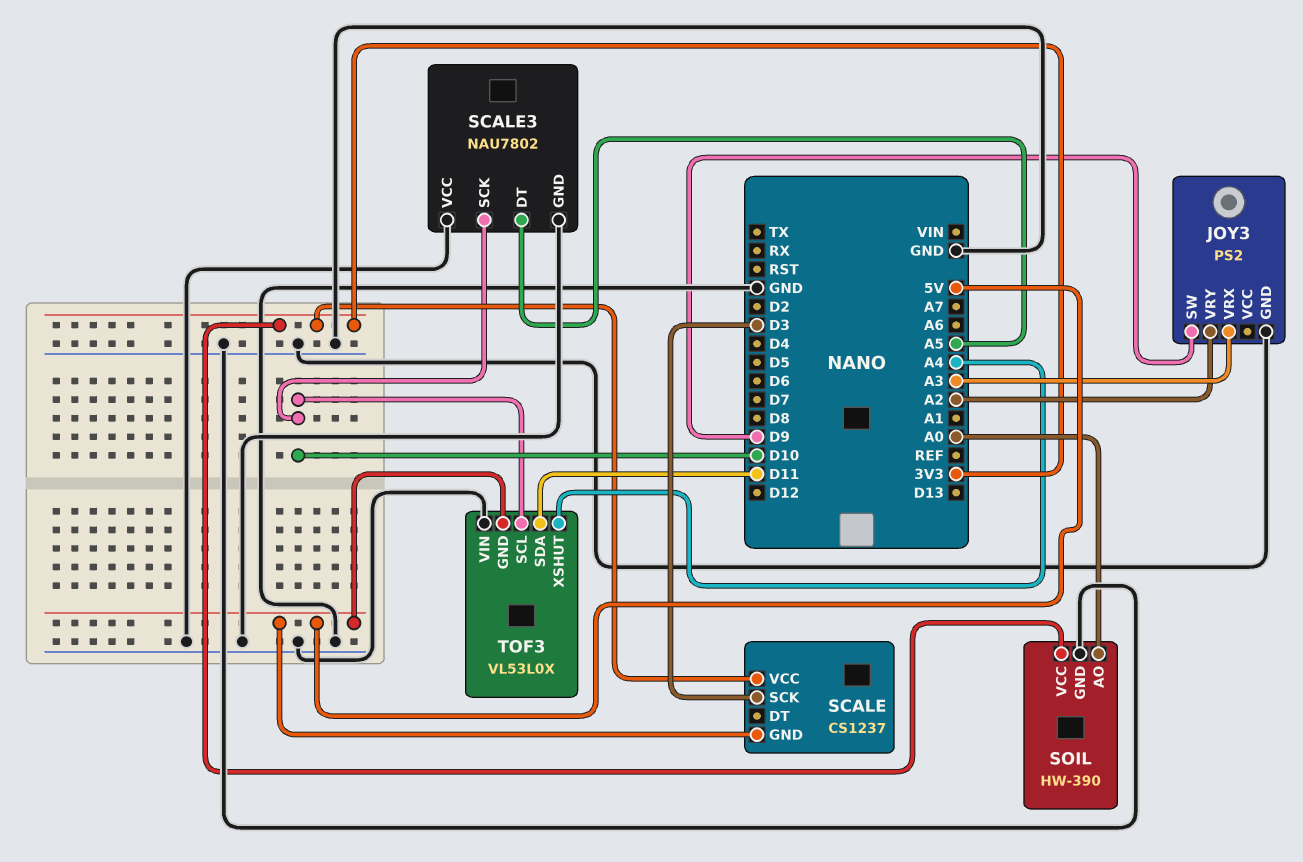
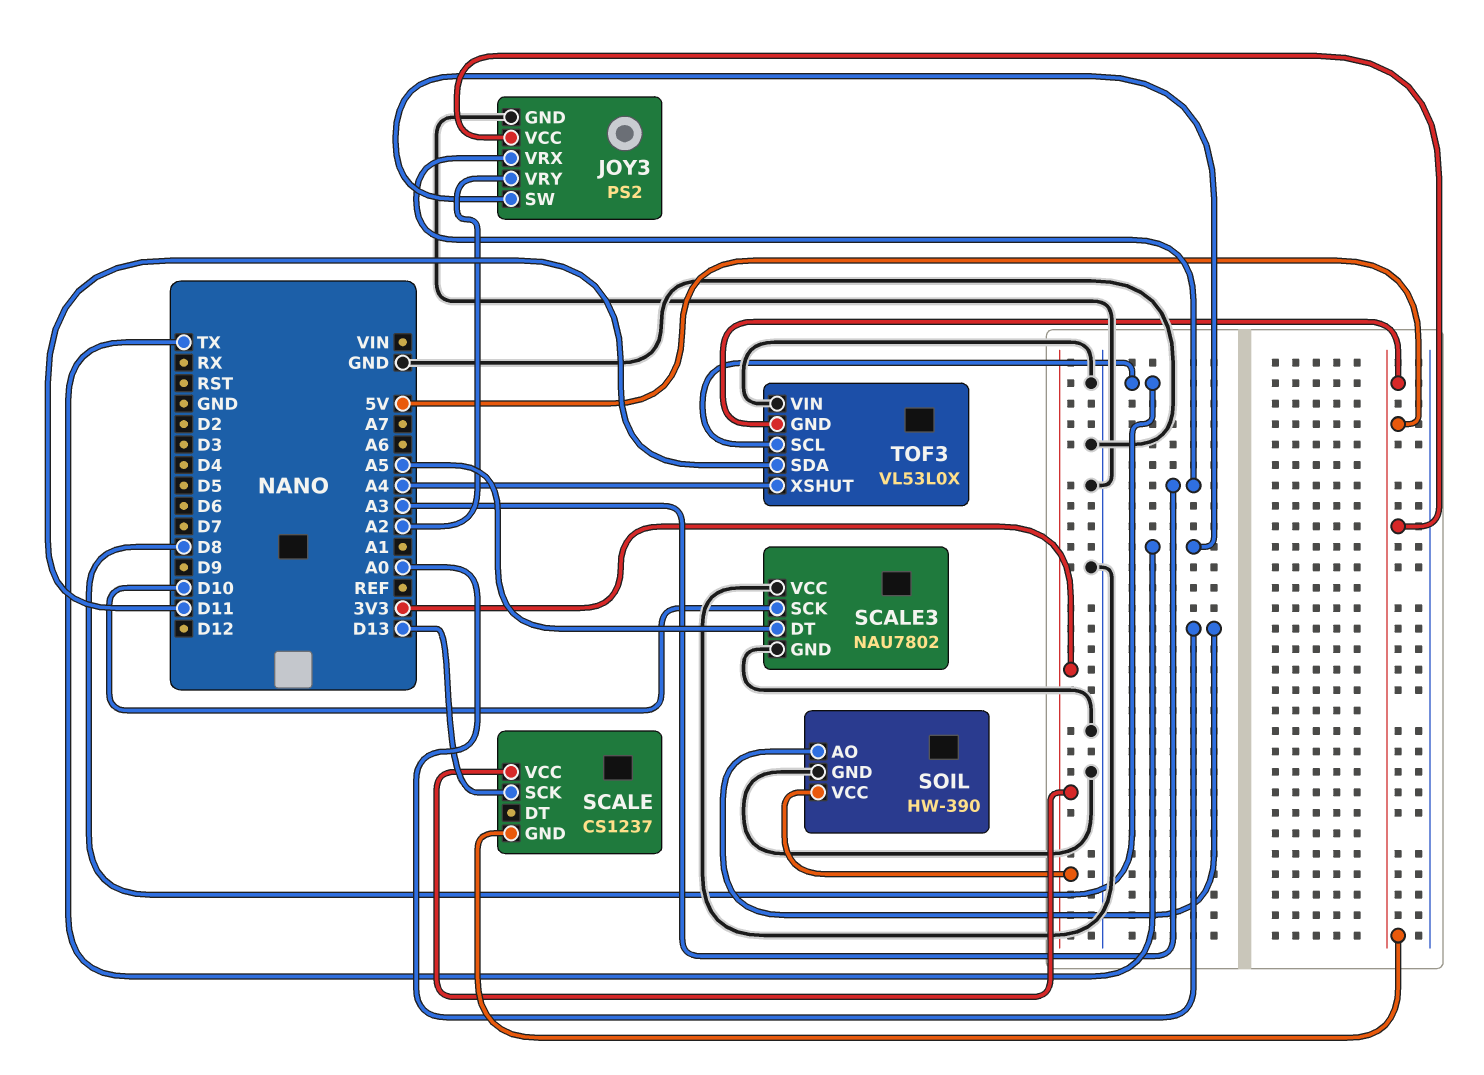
JOY3 pin SW: D9 -> TX
JOY3 pin VCC: none -> 5V
SCALE pin SCK: D3 -> D13
TOF3 pin SCL: D10 -> D8

